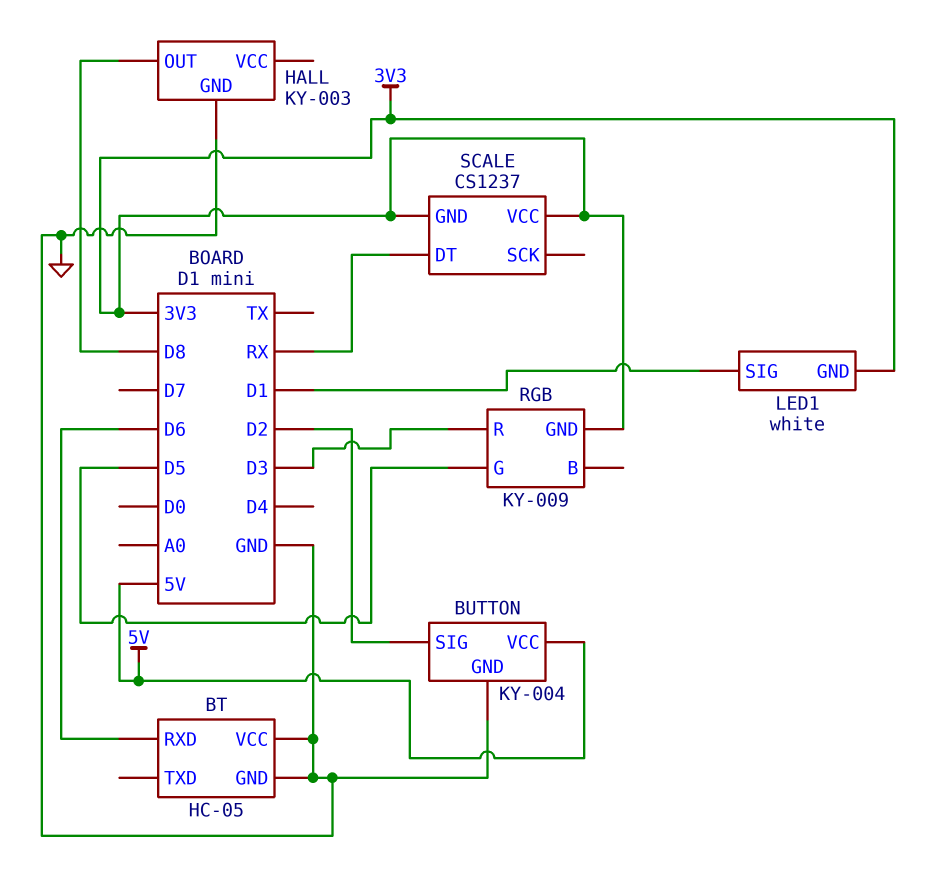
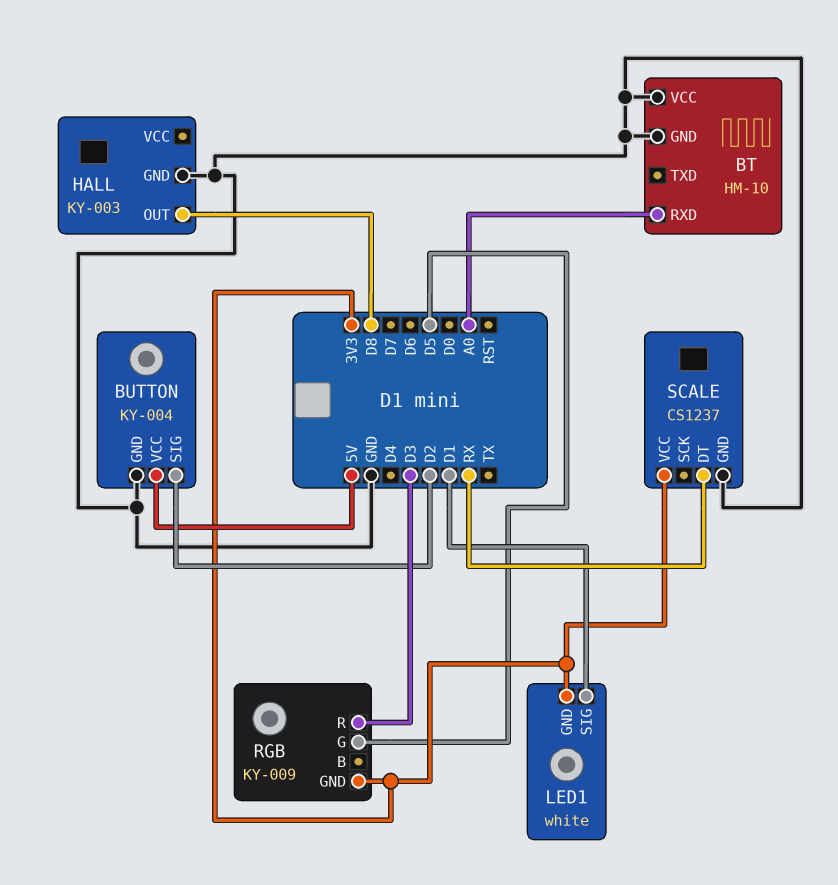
BT: HC-05 -> HM-10
BT pin RXD: D6 -> A0
SCALE pin GND: 3V3 -> GND

